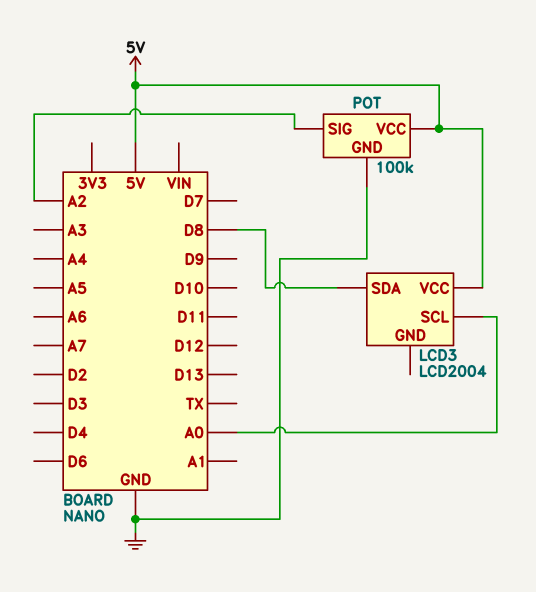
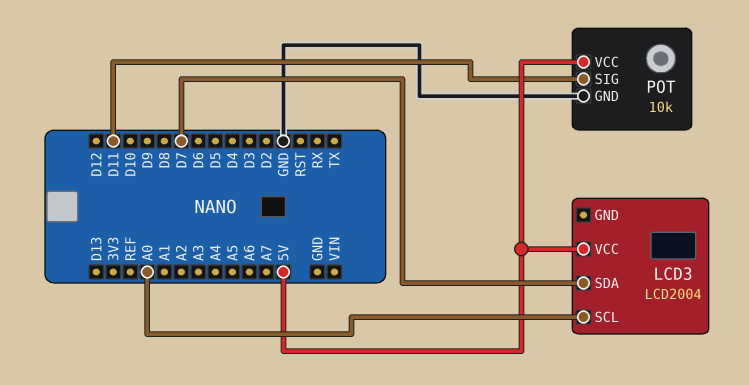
LCD3 pin SDA: D8 -> D7
POT: 100k -> 10k
POT pin SIG: A2 -> D11

